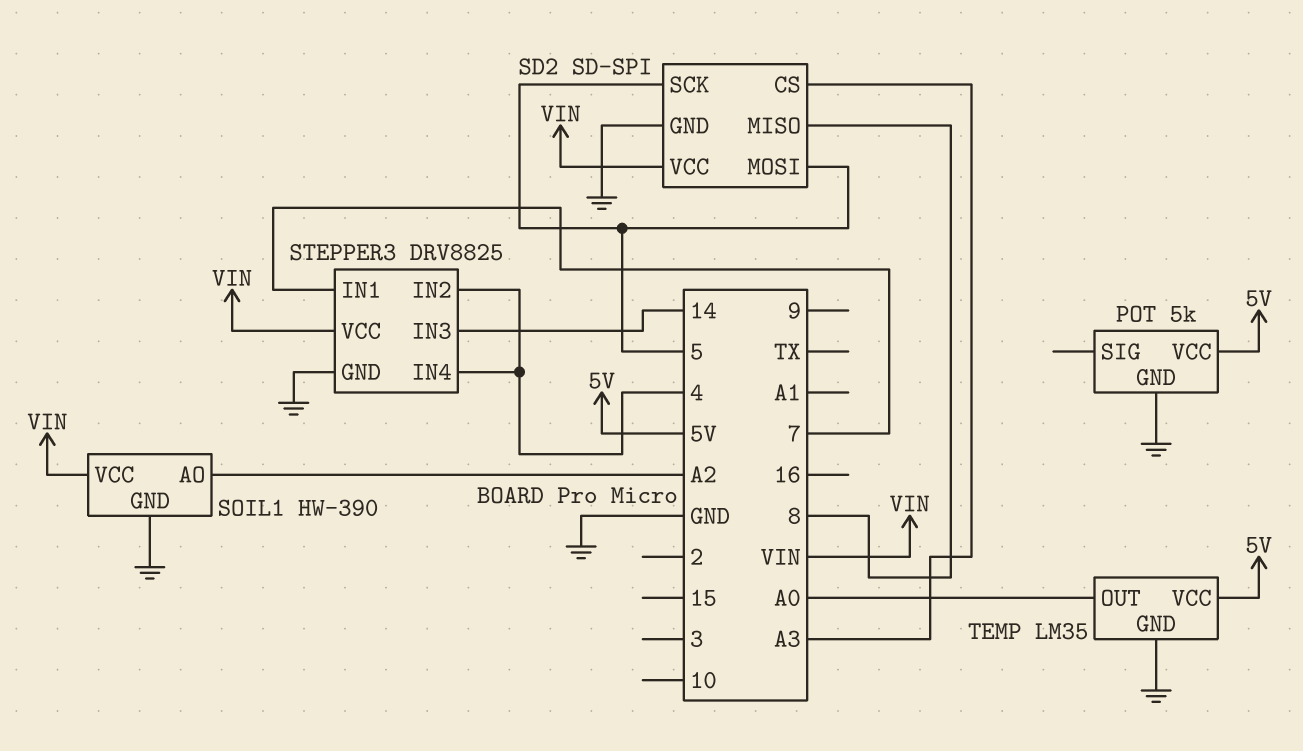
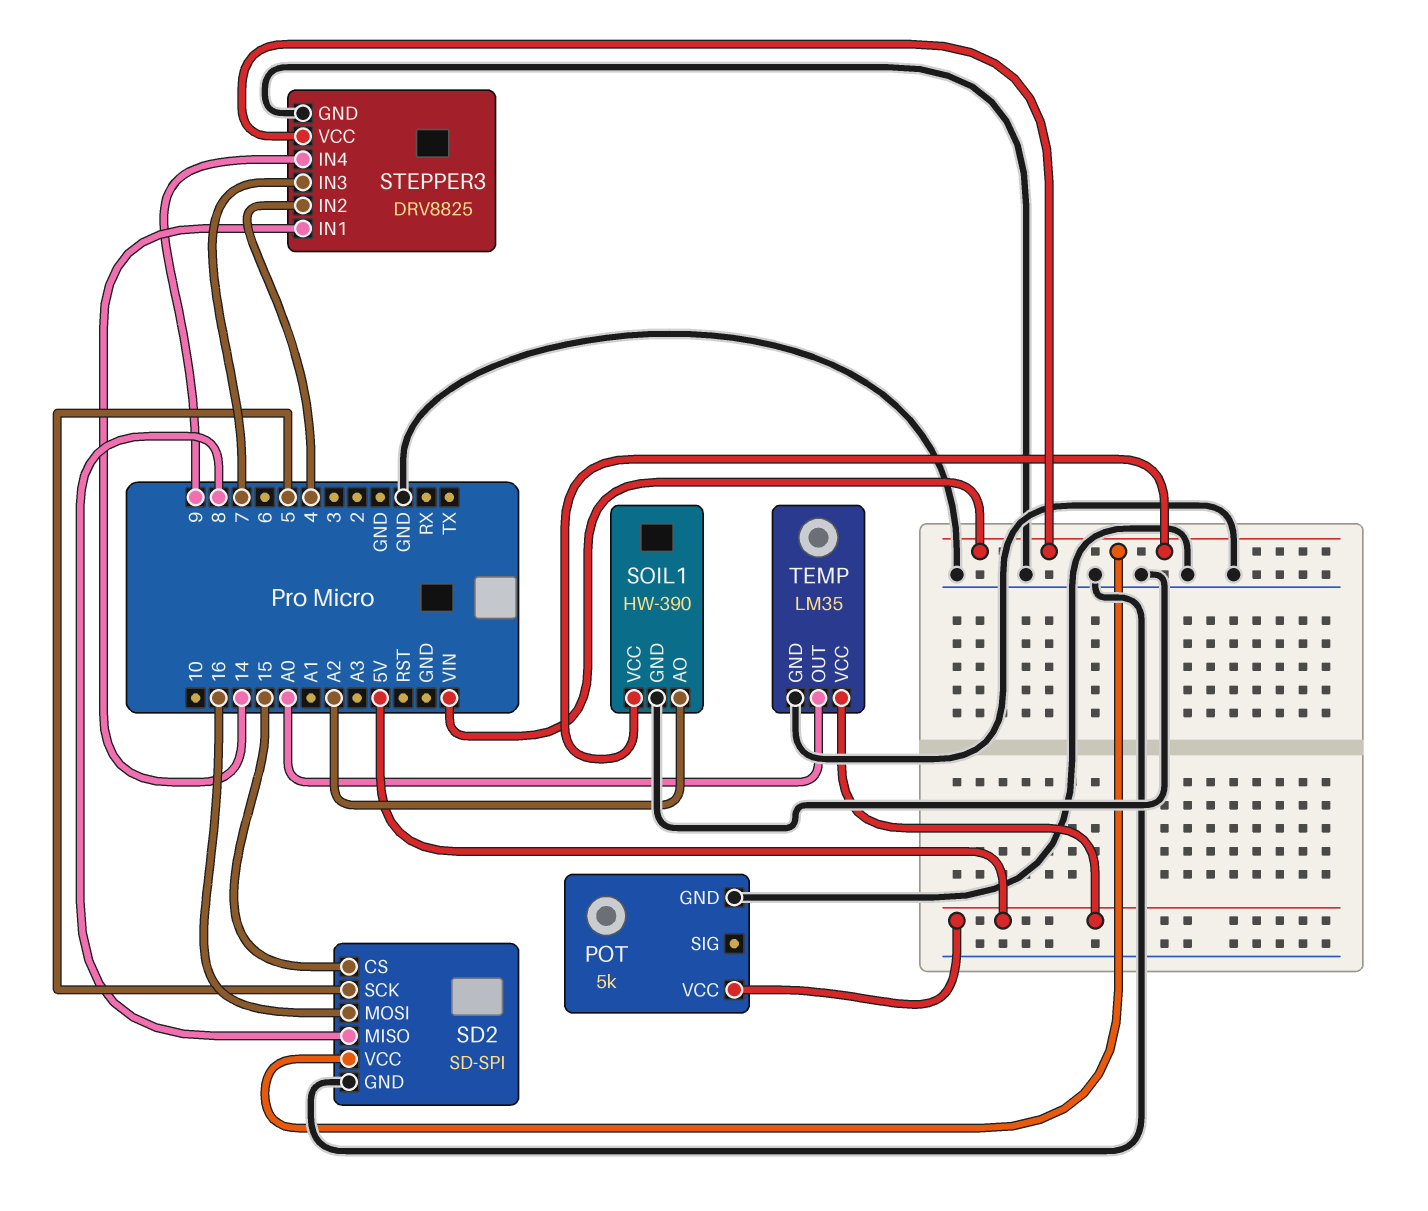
SD2 pin CS: A3 -> 15
SD2 pin MOSI: 5 -> 16
STEPPER3 pin IN1: 7 -> 14
STEPPER3 pin IN3: 14 -> 7
STEPPER3 pin IN4: 4 -> 9

